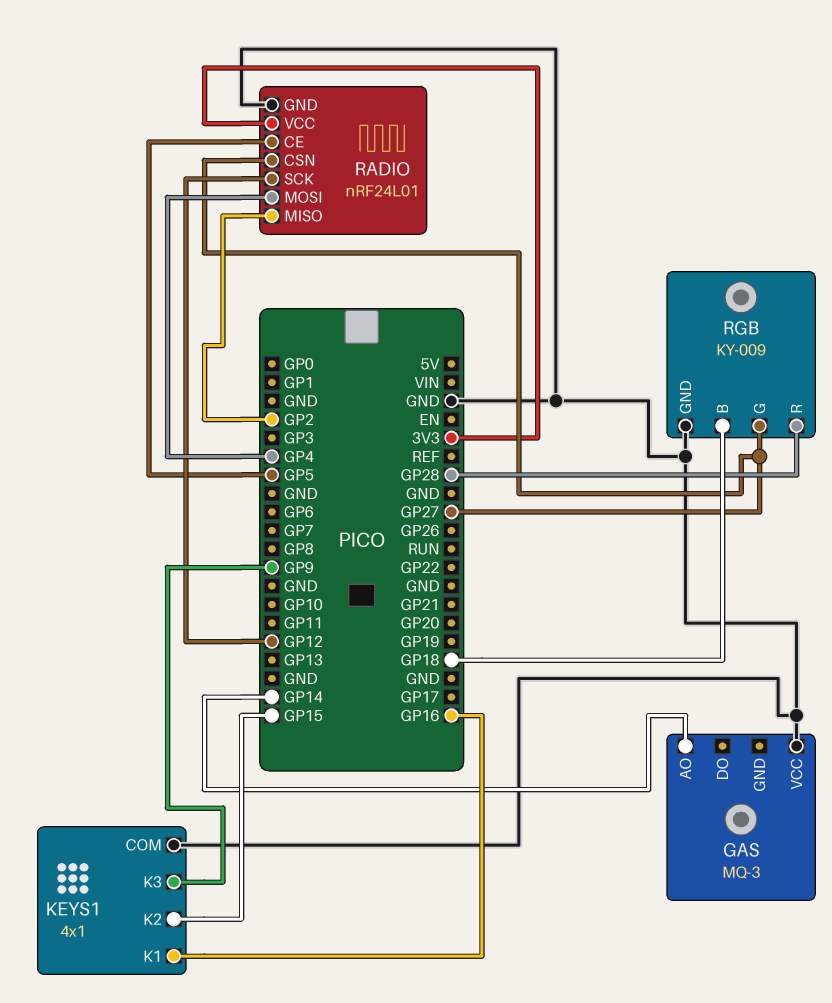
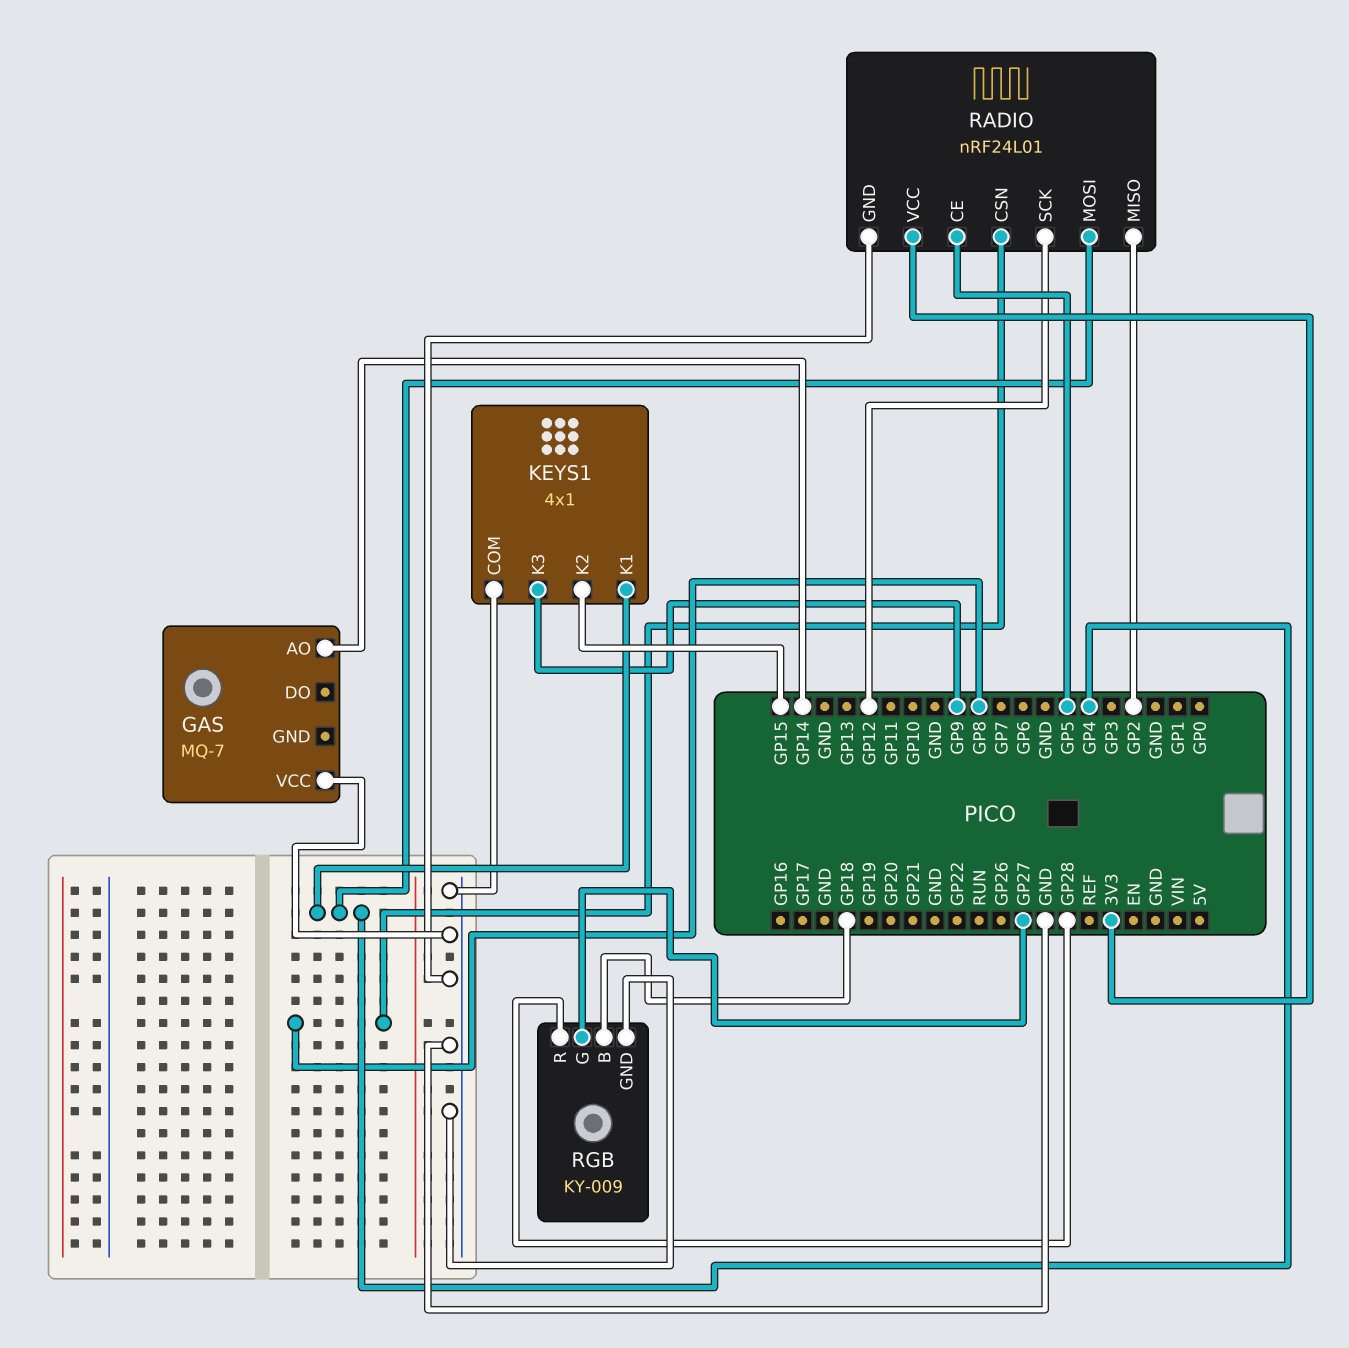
GAS: MQ-3 -> MQ-7
KEYS1 pin K1: GP16 -> GP4
RADIO pin CSN: GP27 -> GP8

